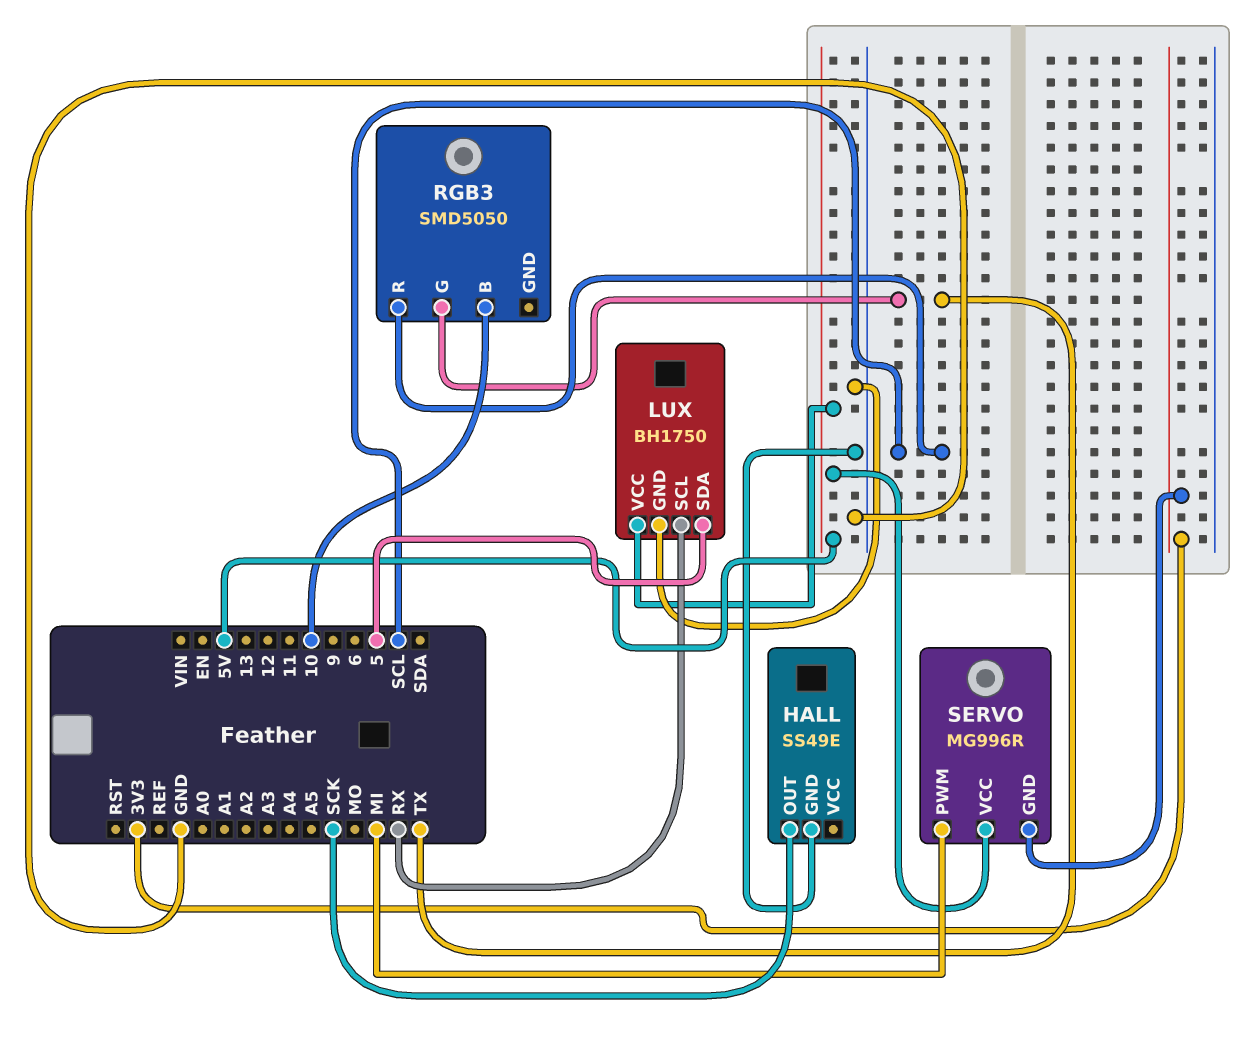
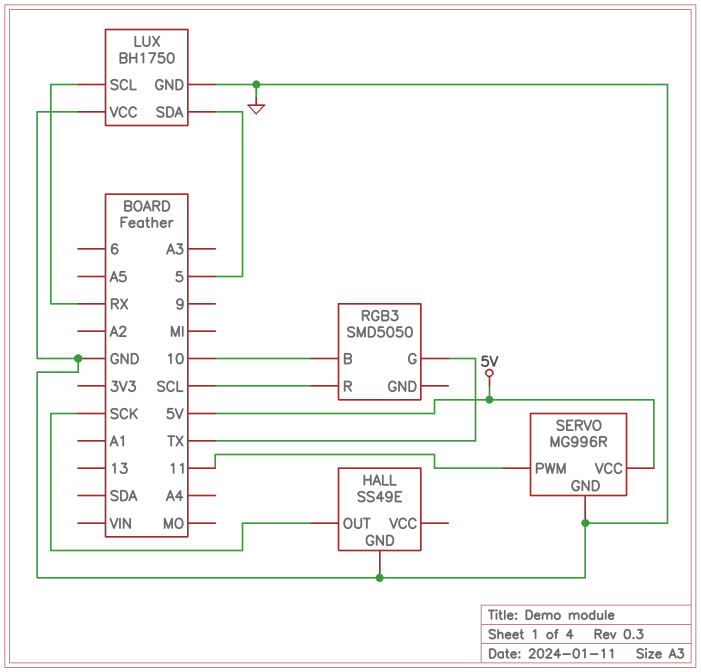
LUX pin VCC: 5V -> GND
SERVO pin GND: 3V3 -> GND
SERVO pin PWM: MI -> 11

